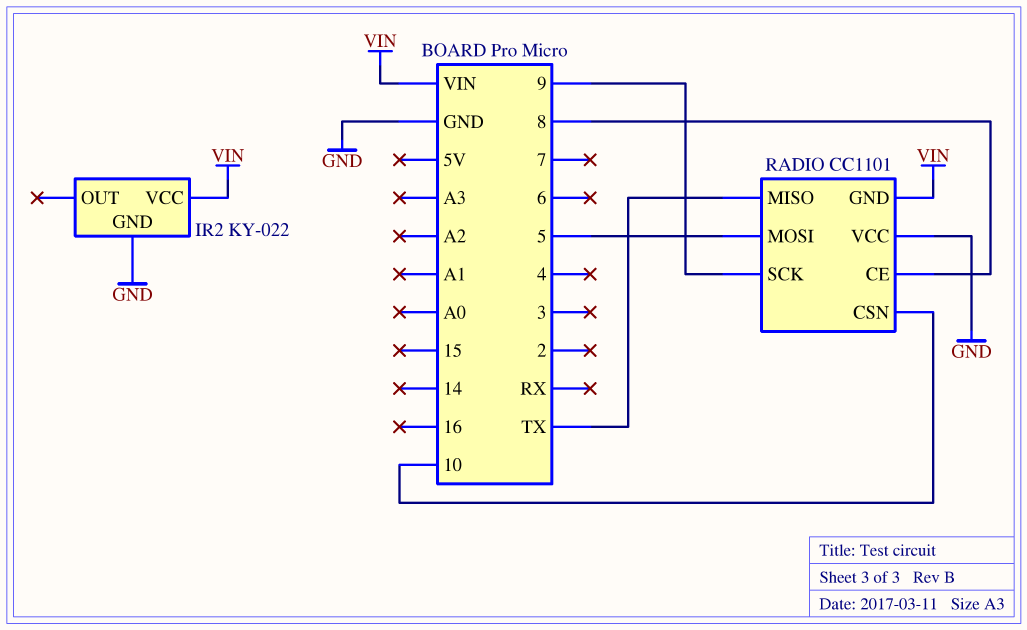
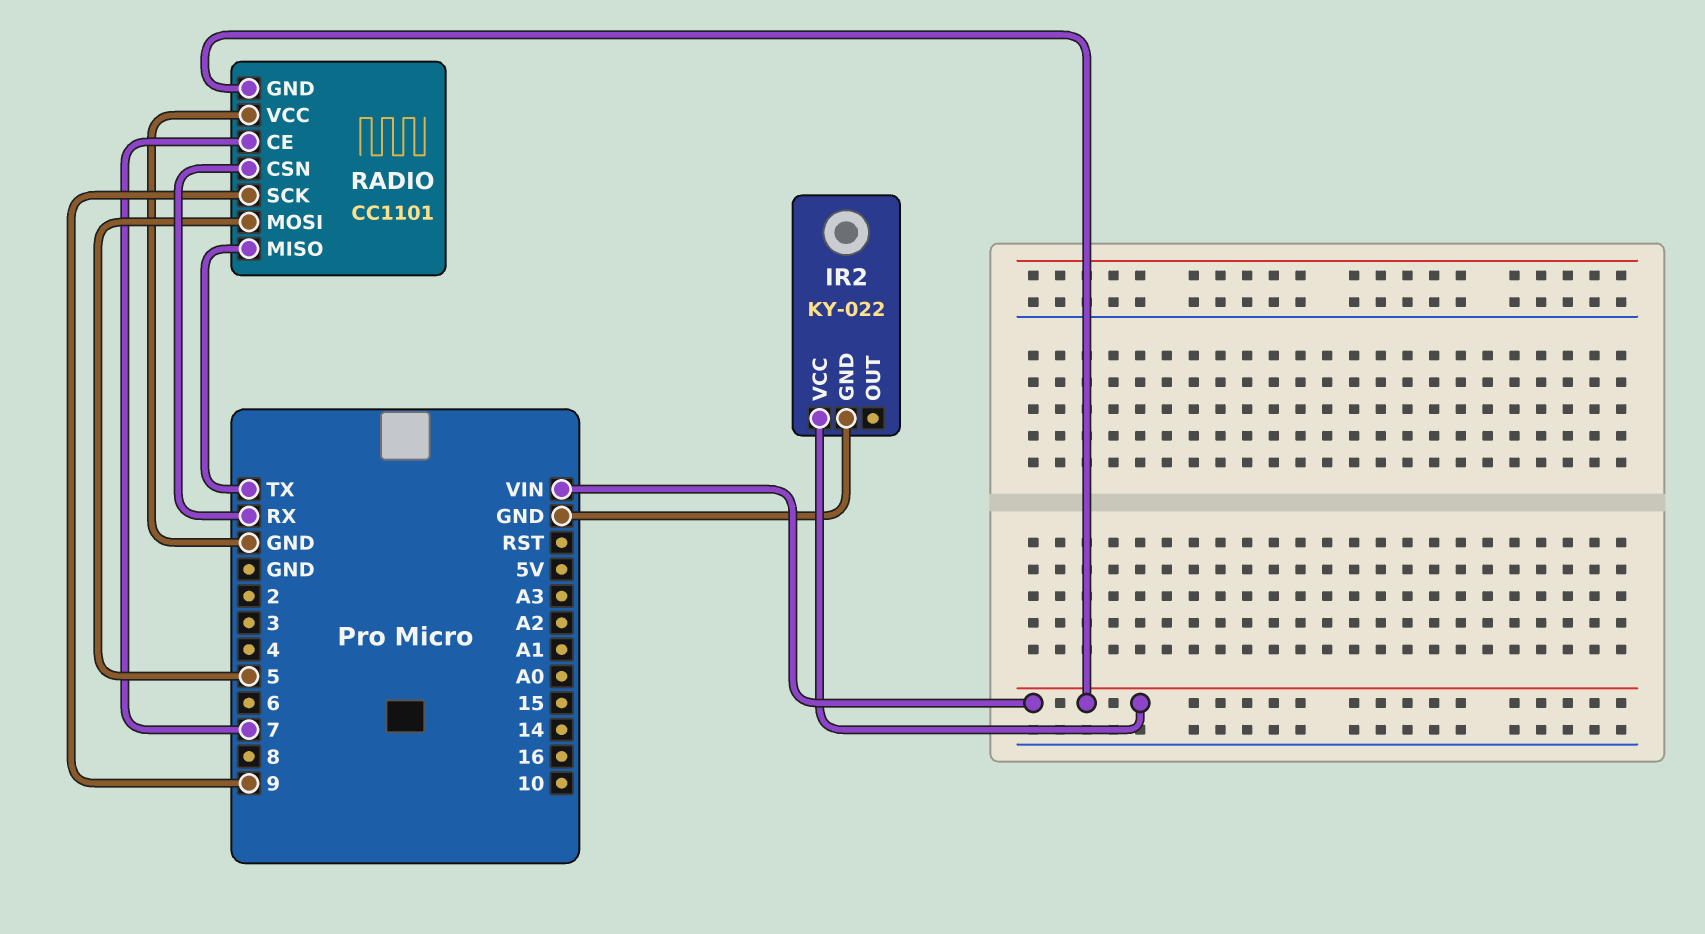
RADIO pin CE: 8 -> 7
RADIO pin CSN: 10 -> RX

